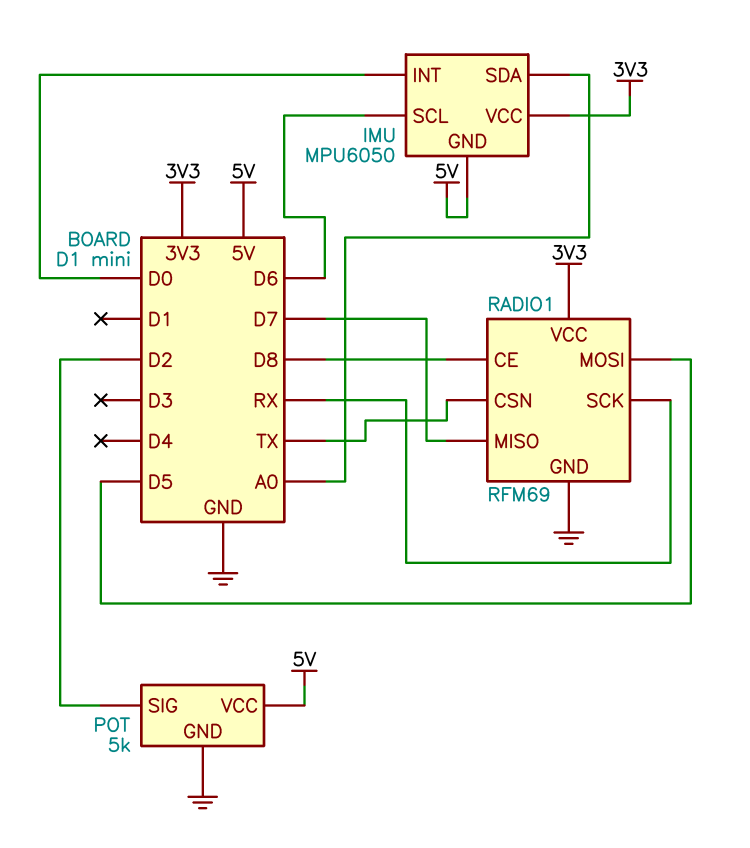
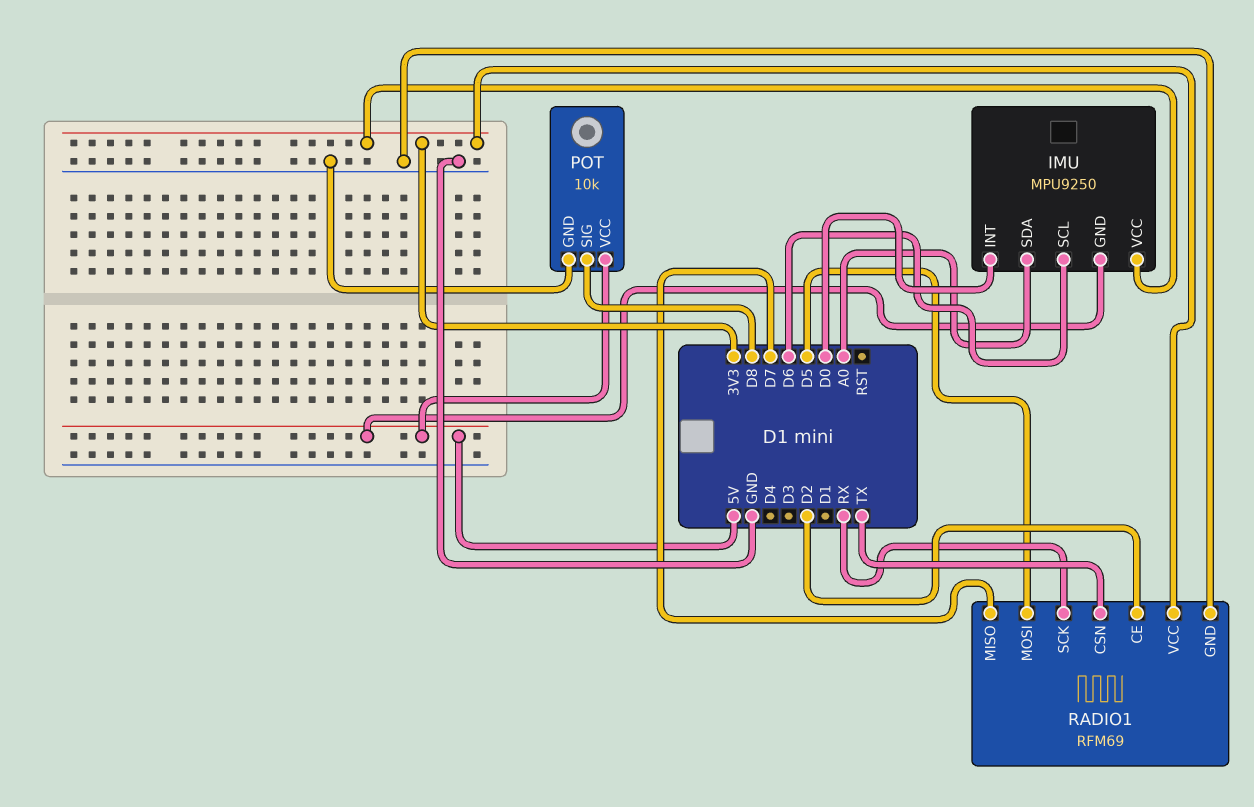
IMU: MPU6050 -> MPU9250
POT: 5k -> 10k
POT pin SIG: D2 -> D8
RADIO1 pin CE: D8 -> D2

